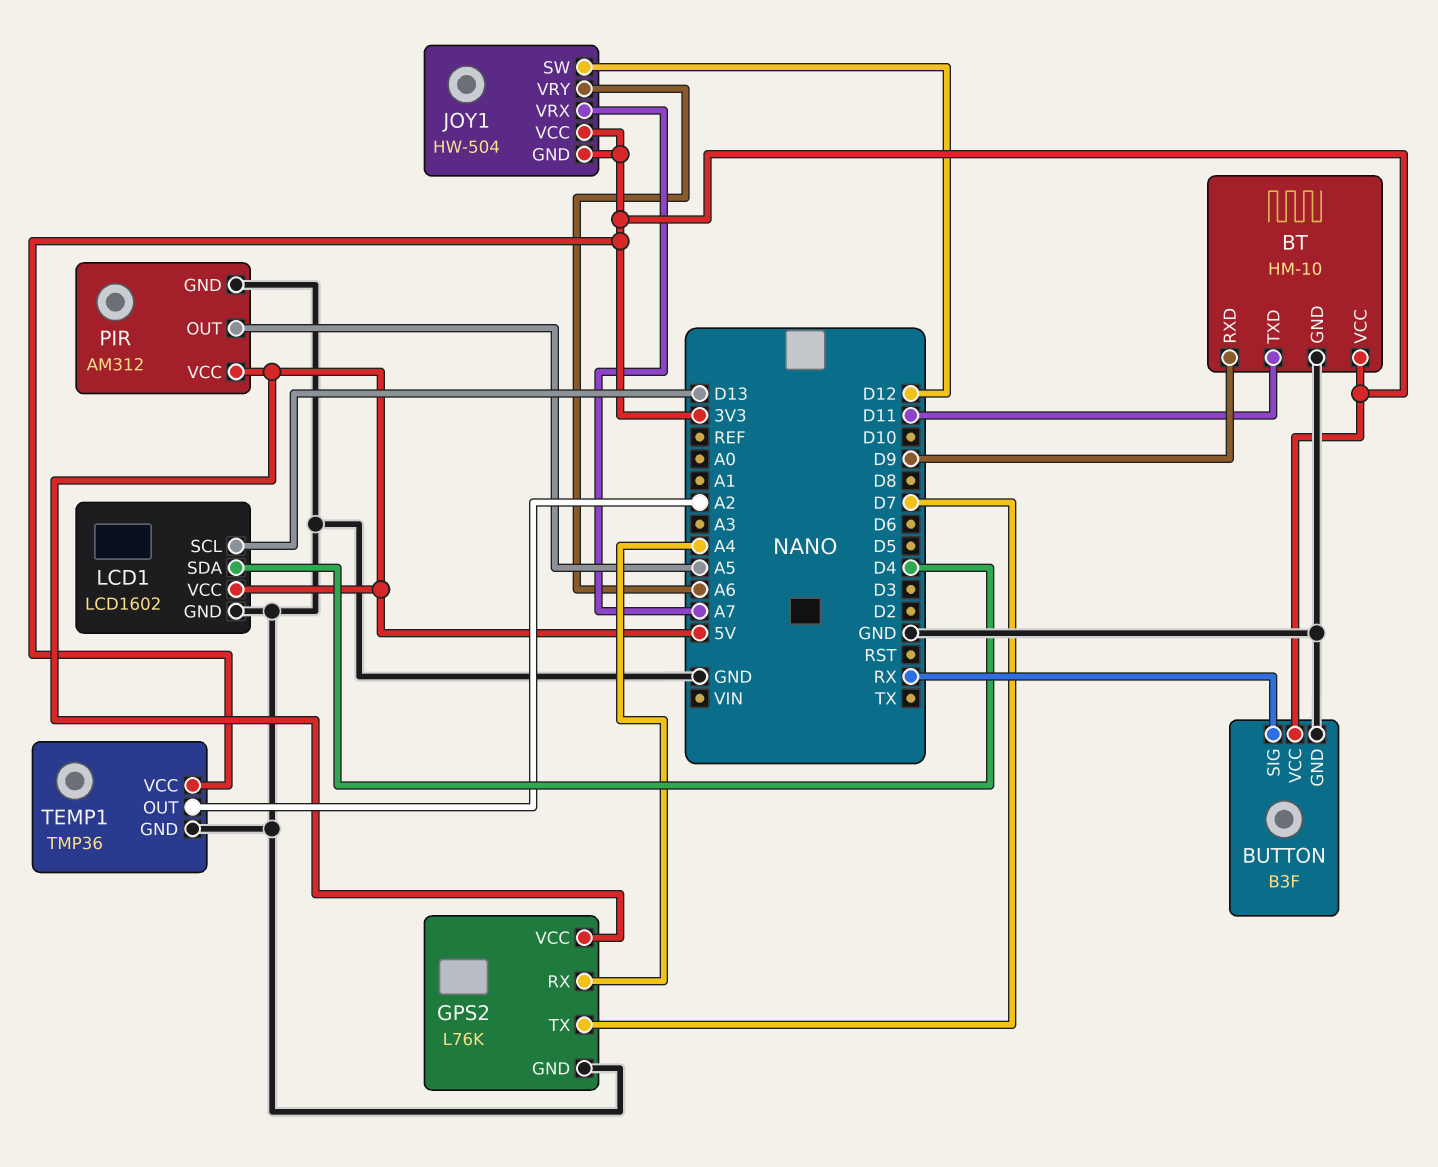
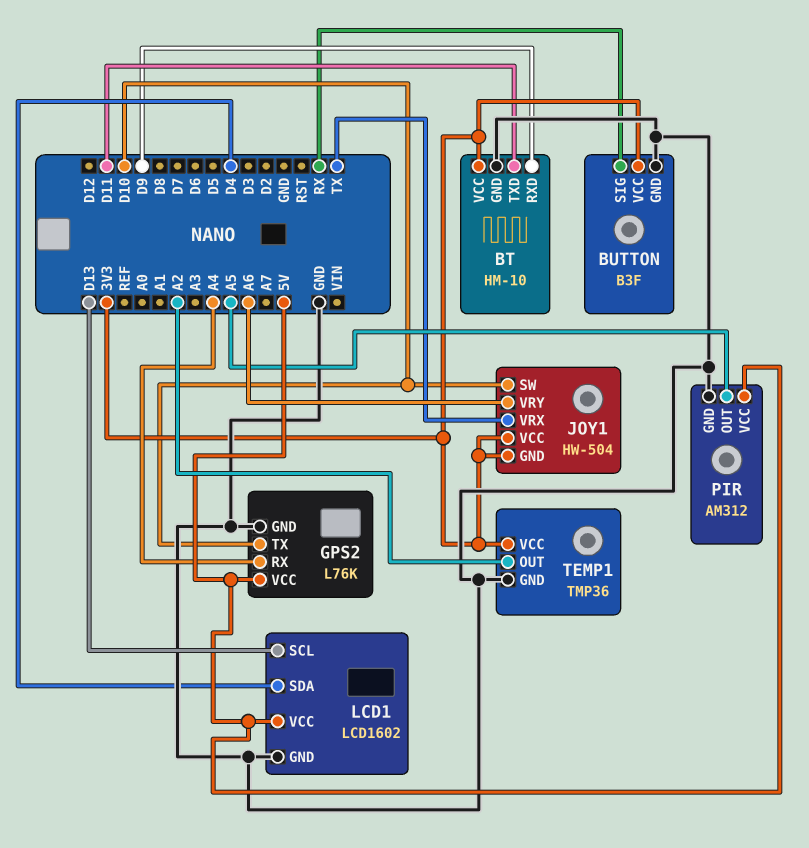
GPS2 pin TX: D7 -> D10
JOY1 pin SW: D12 -> D10
JOY1 pin VRX: A7 -> TX

